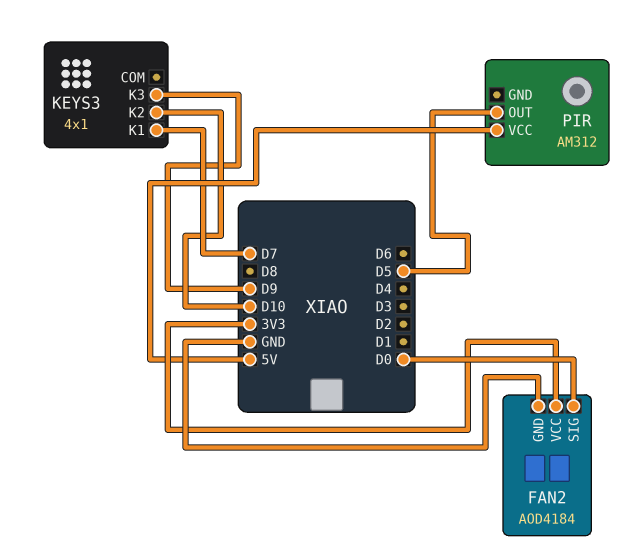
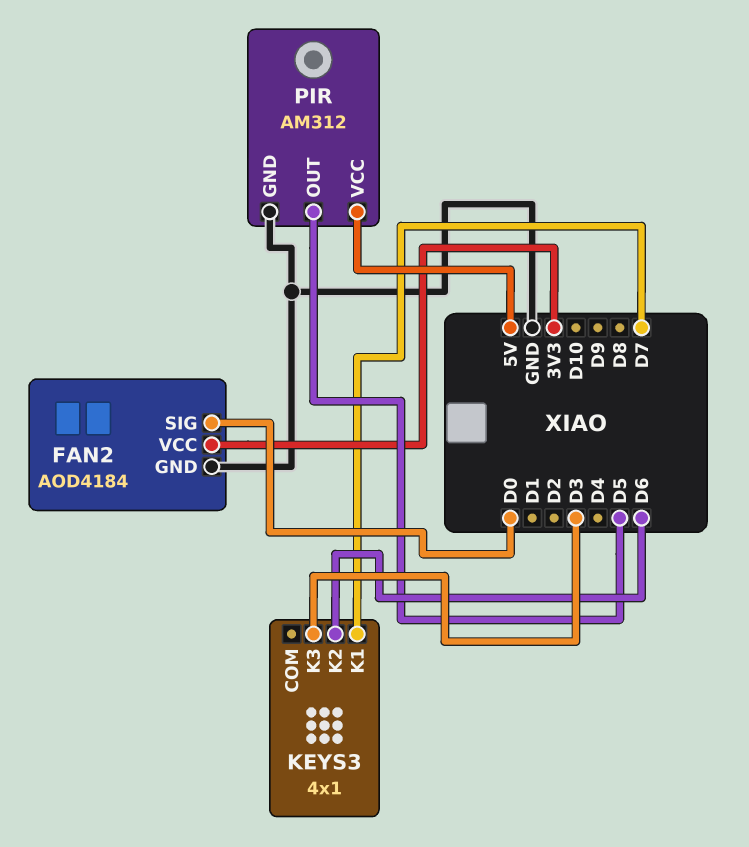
KEYS3 pin K2: D10 -> D6
KEYS3 pin K3: D9 -> D3
PIR pin GND: none -> GND

